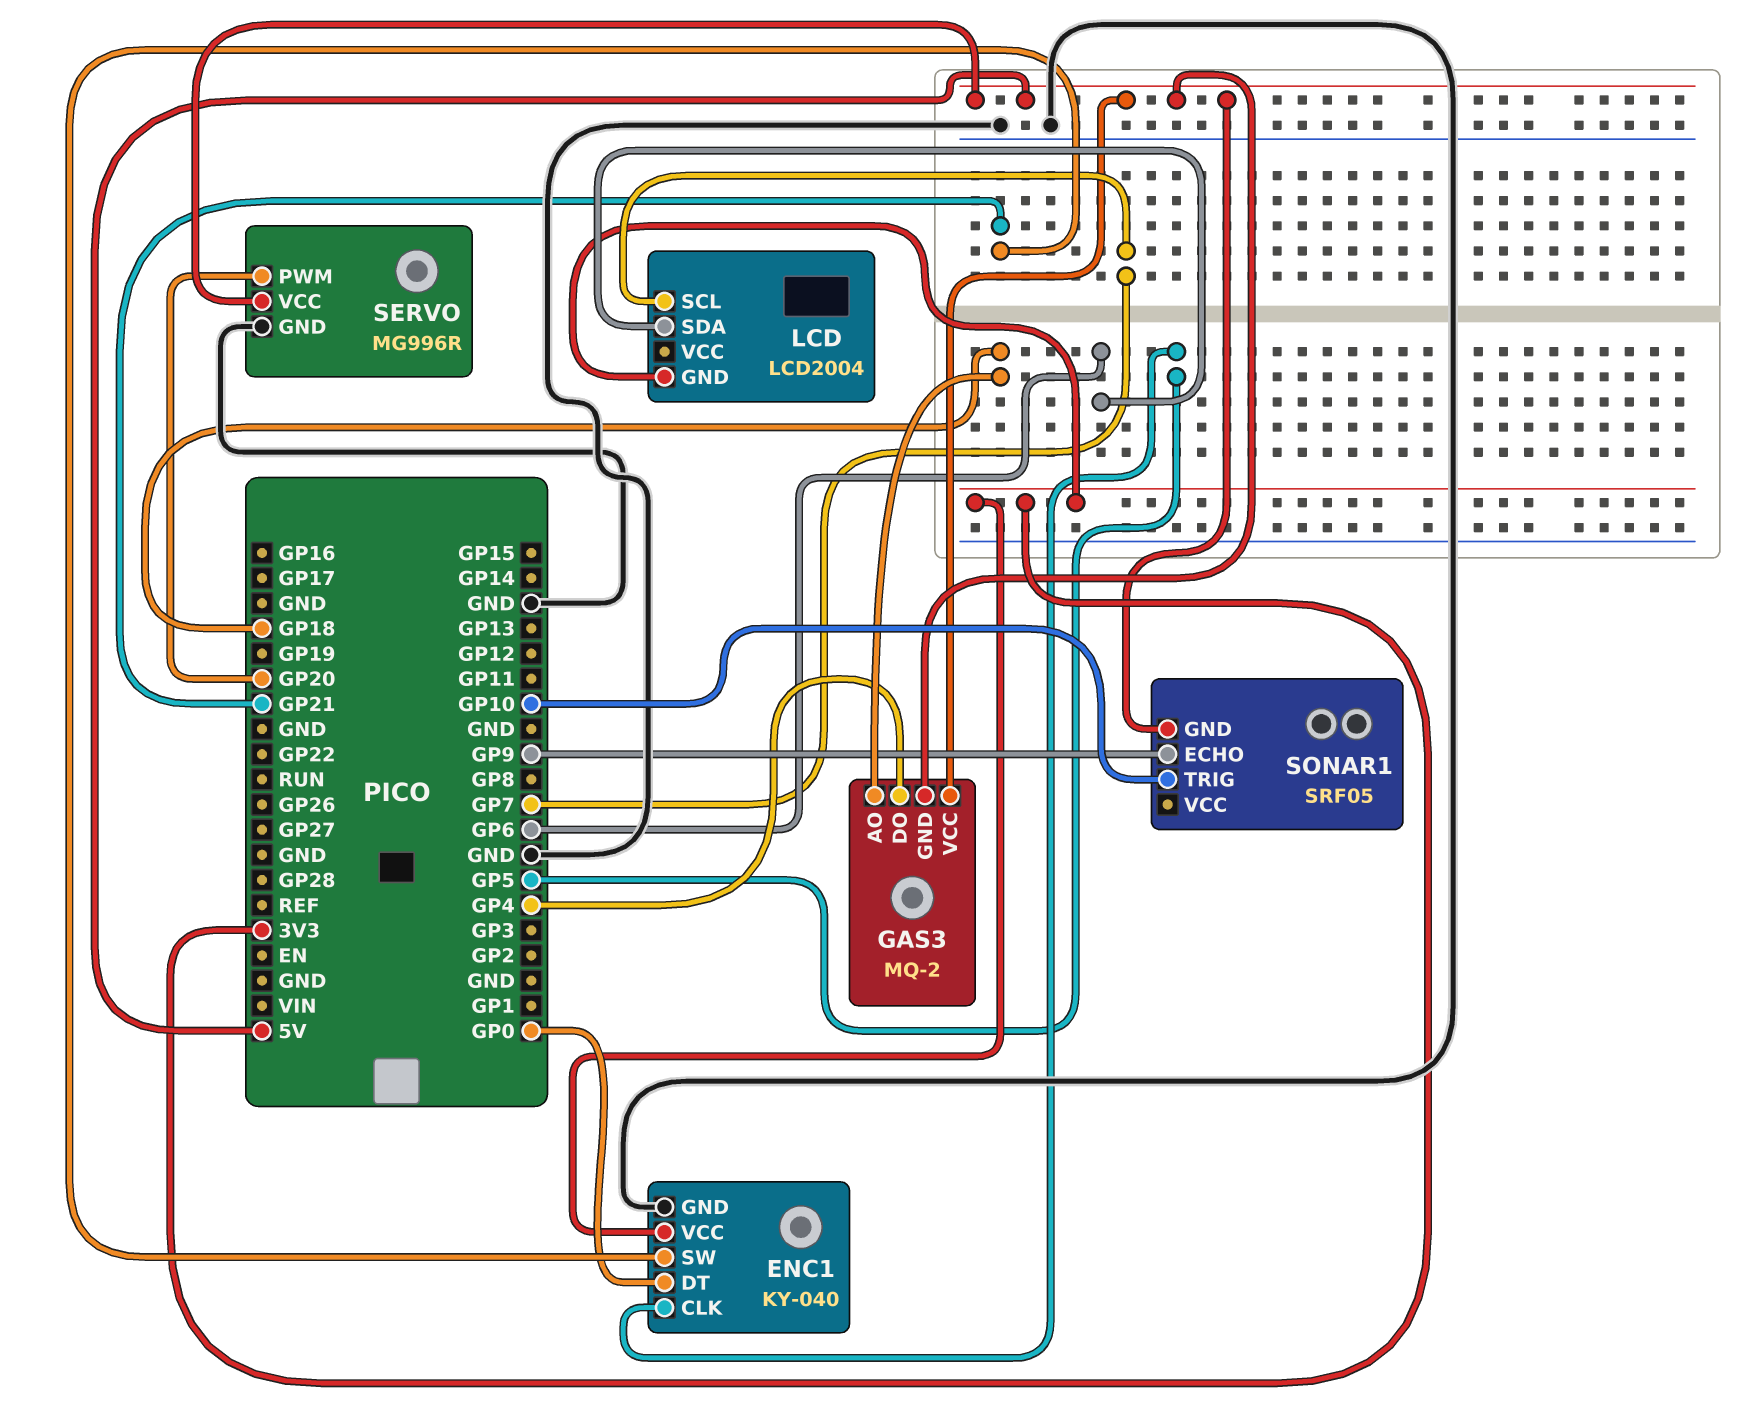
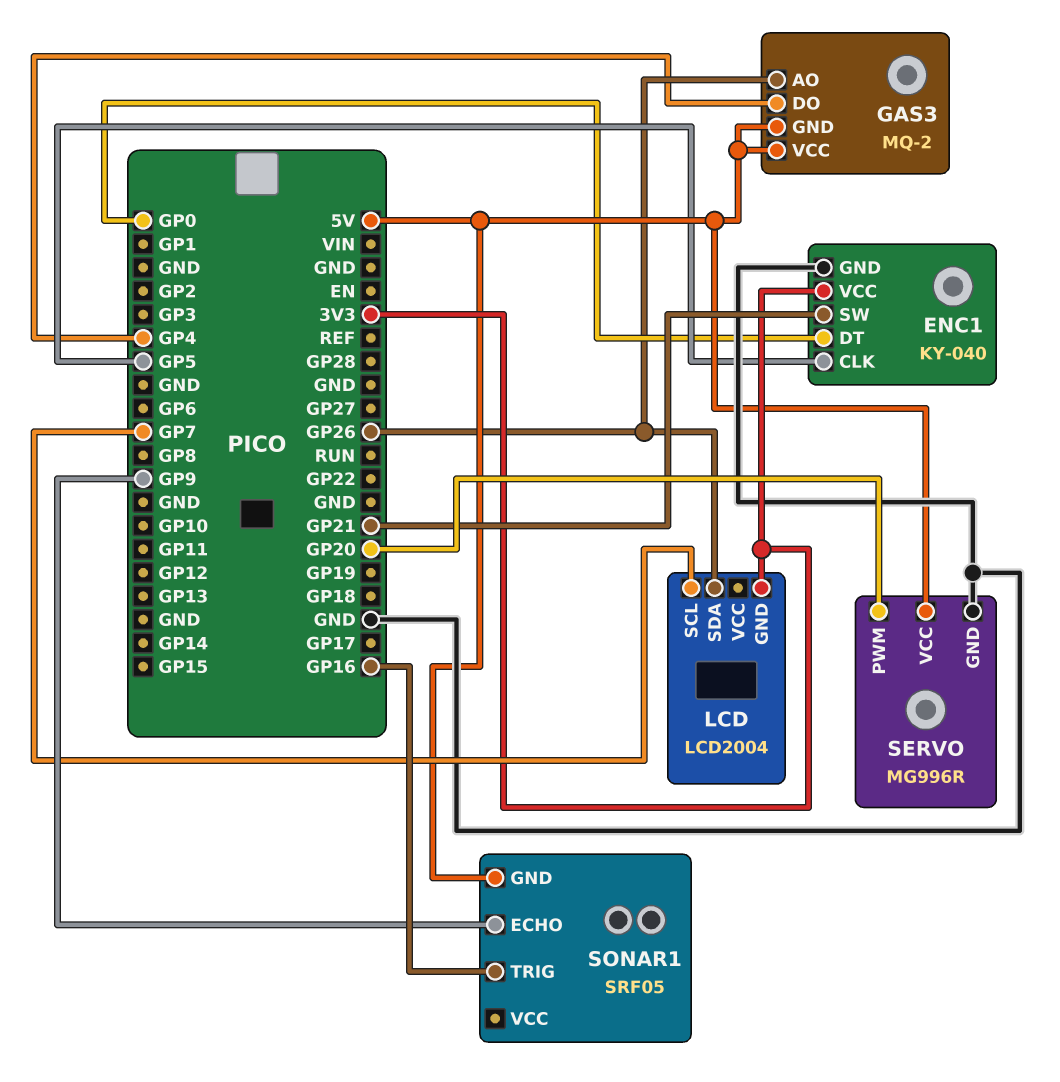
GAS3 pin AO: GP18 -> GP26
LCD pin SDA: GP6 -> GP26
SONAR1 pin TRIG: GP10 -> GP16

